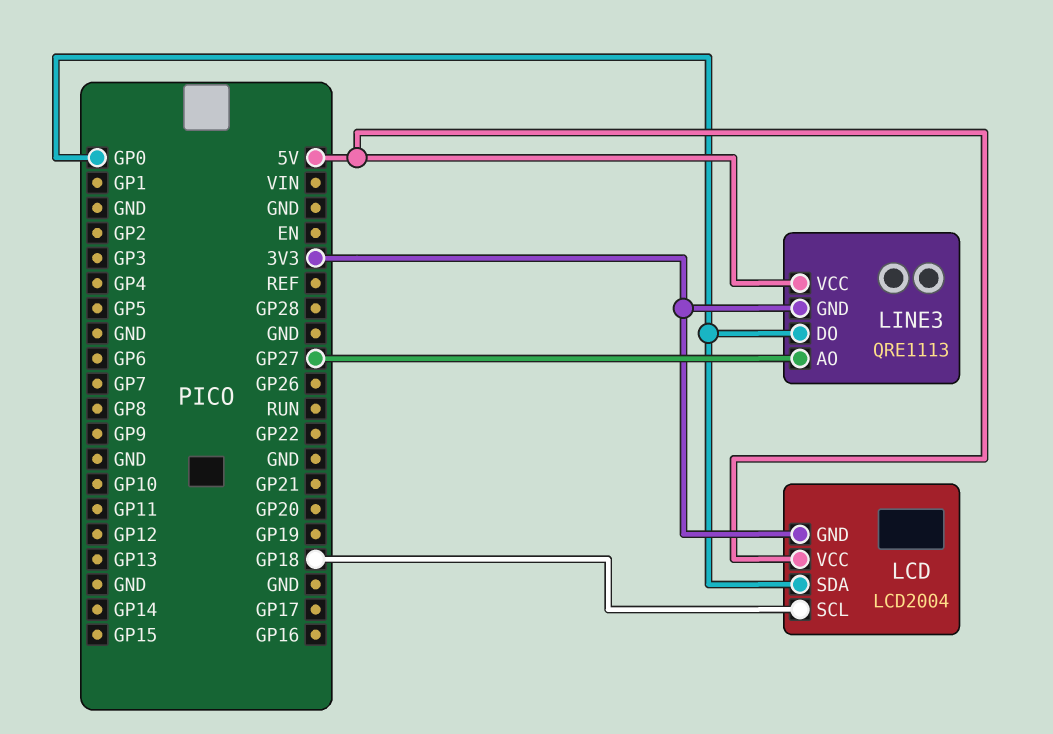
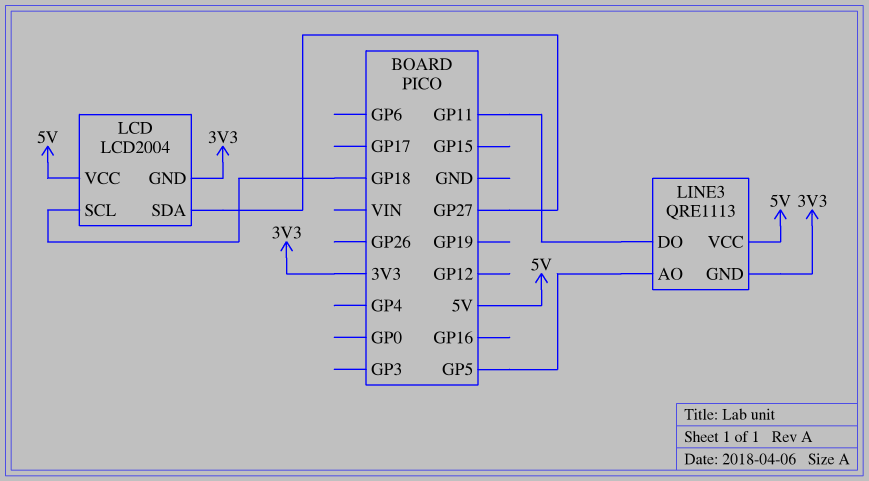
LCD pin SDA: GP0 -> GP27
LINE3 pin AO: GP27 -> GP5
LINE3 pin DO: GP0 -> GP11

